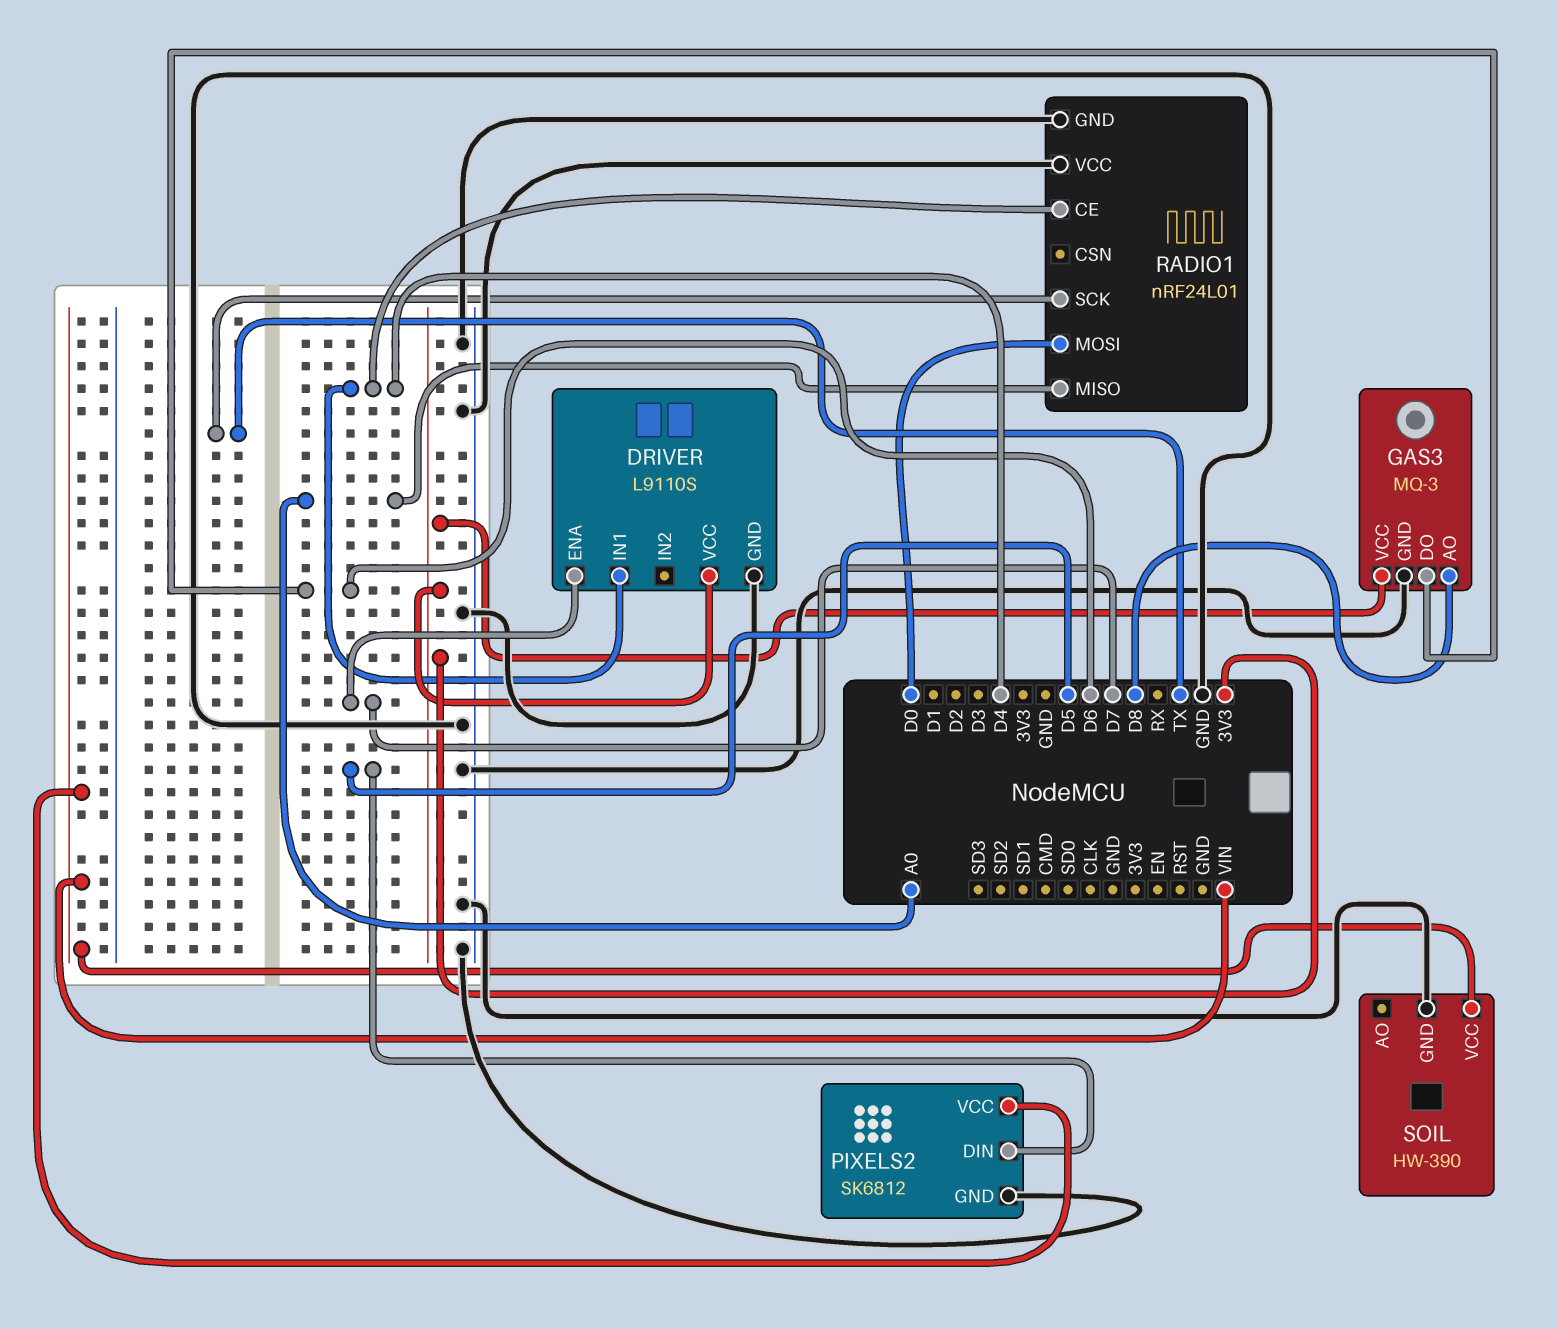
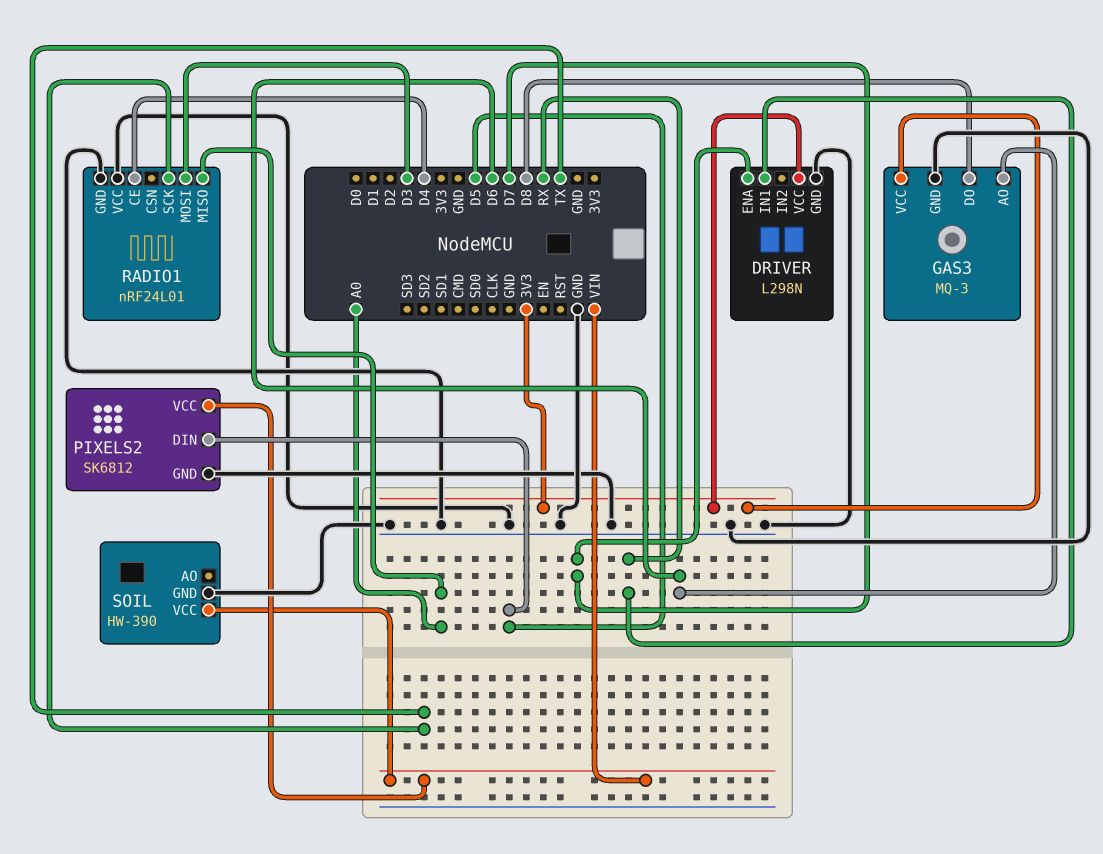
DRIVER: L9110S -> L298N
DRIVER pin IN1: D4 -> RX
GAS3 pin AO: D8 -> D6
GAS3 pin DO: D6 -> D8
RADIO1 pin MOSI: D0 -> D3

